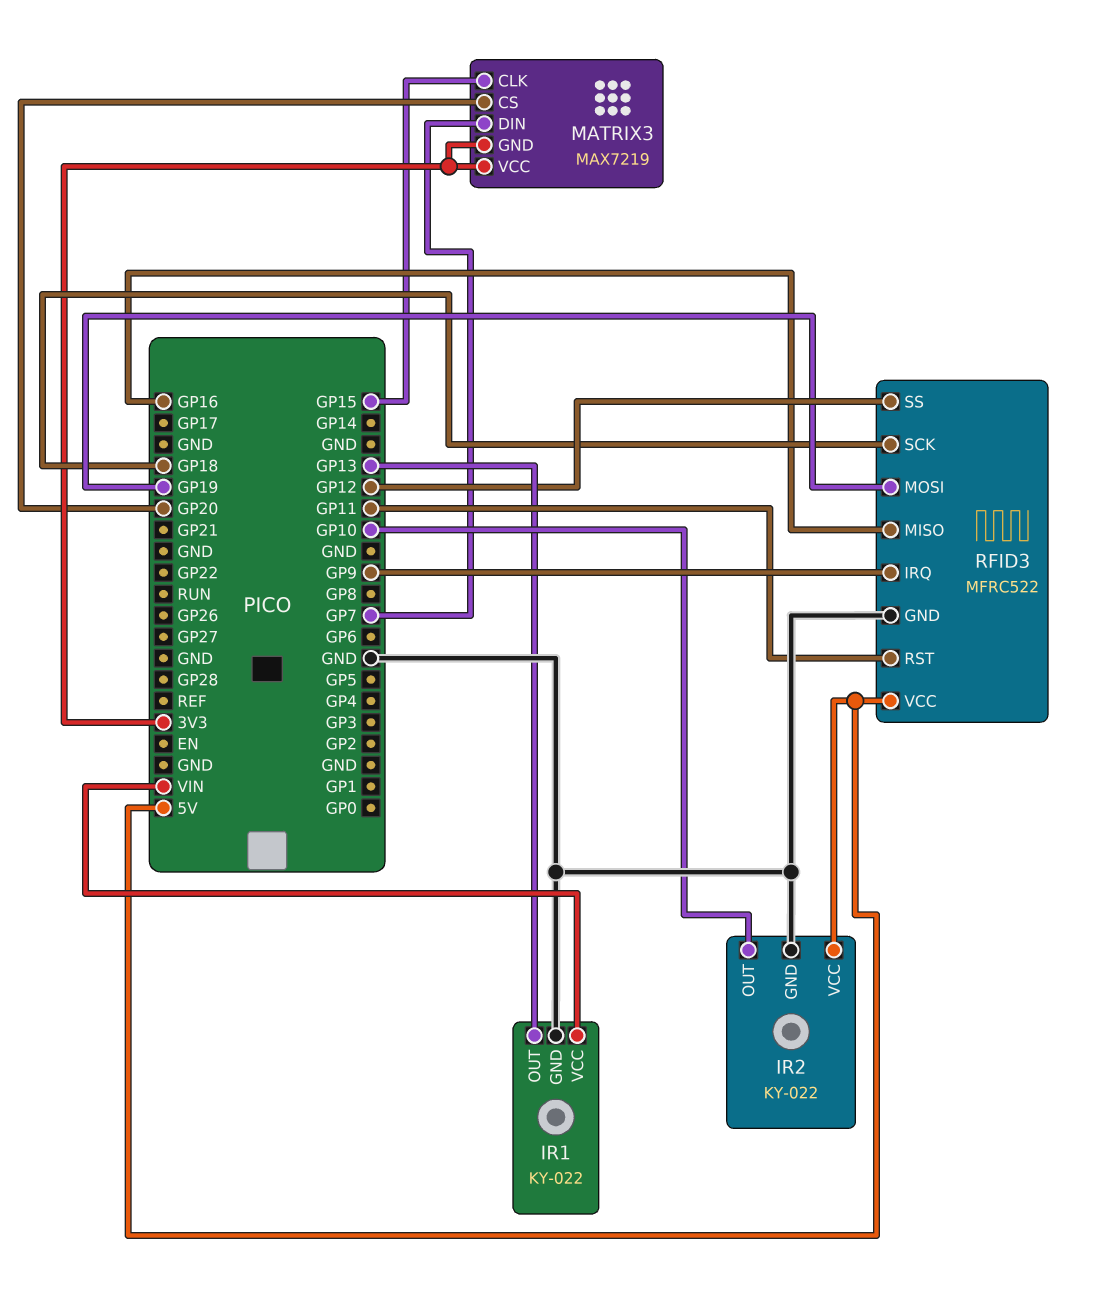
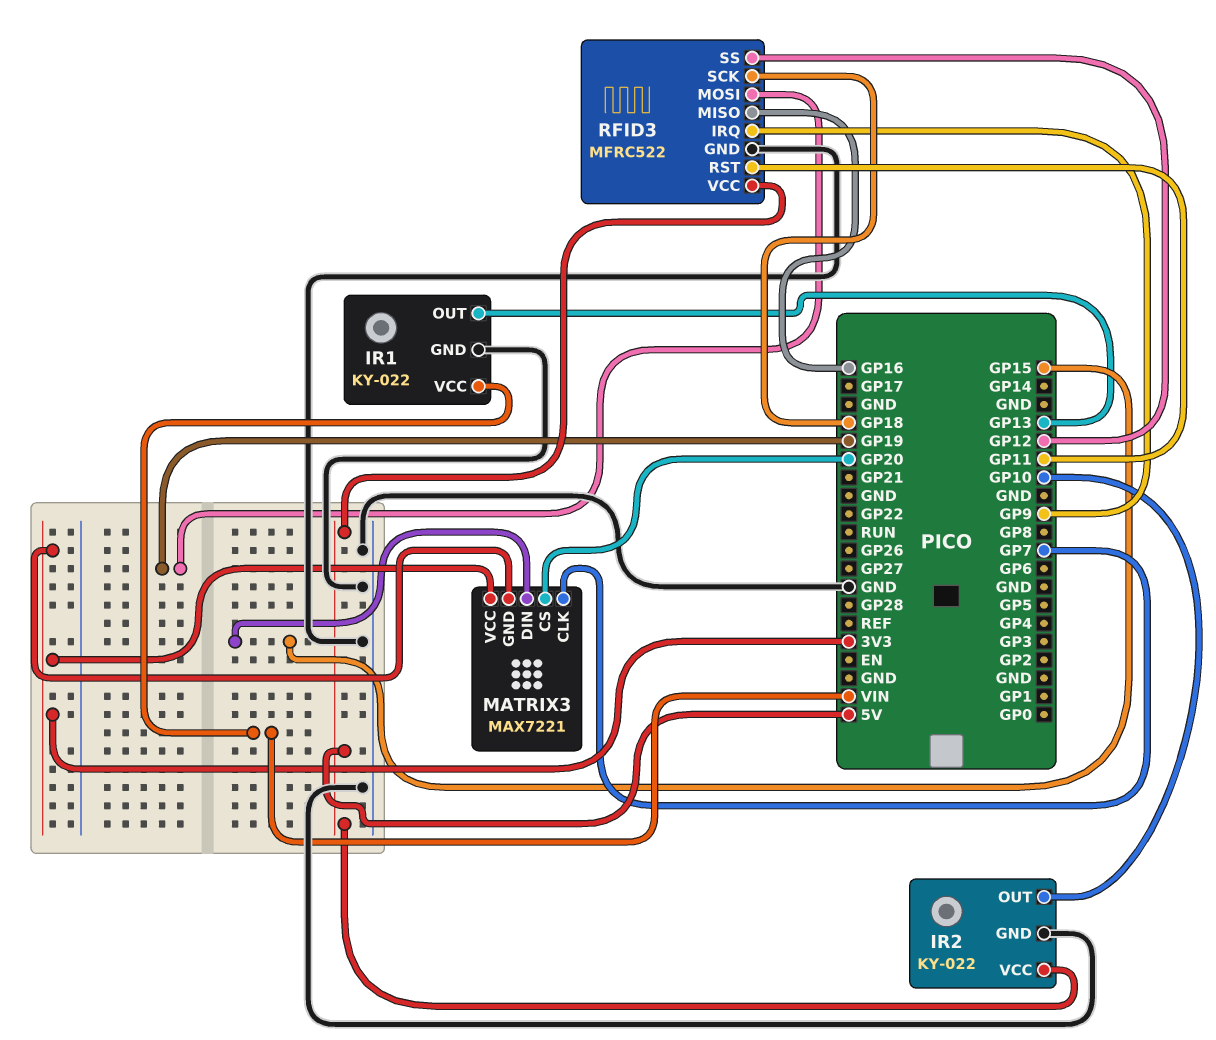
MATRIX3: MAX7219 -> MAX7221
MATRIX3 pin CLK: GP15 -> GP7
MATRIX3 pin DIN: GP7 -> GP15

